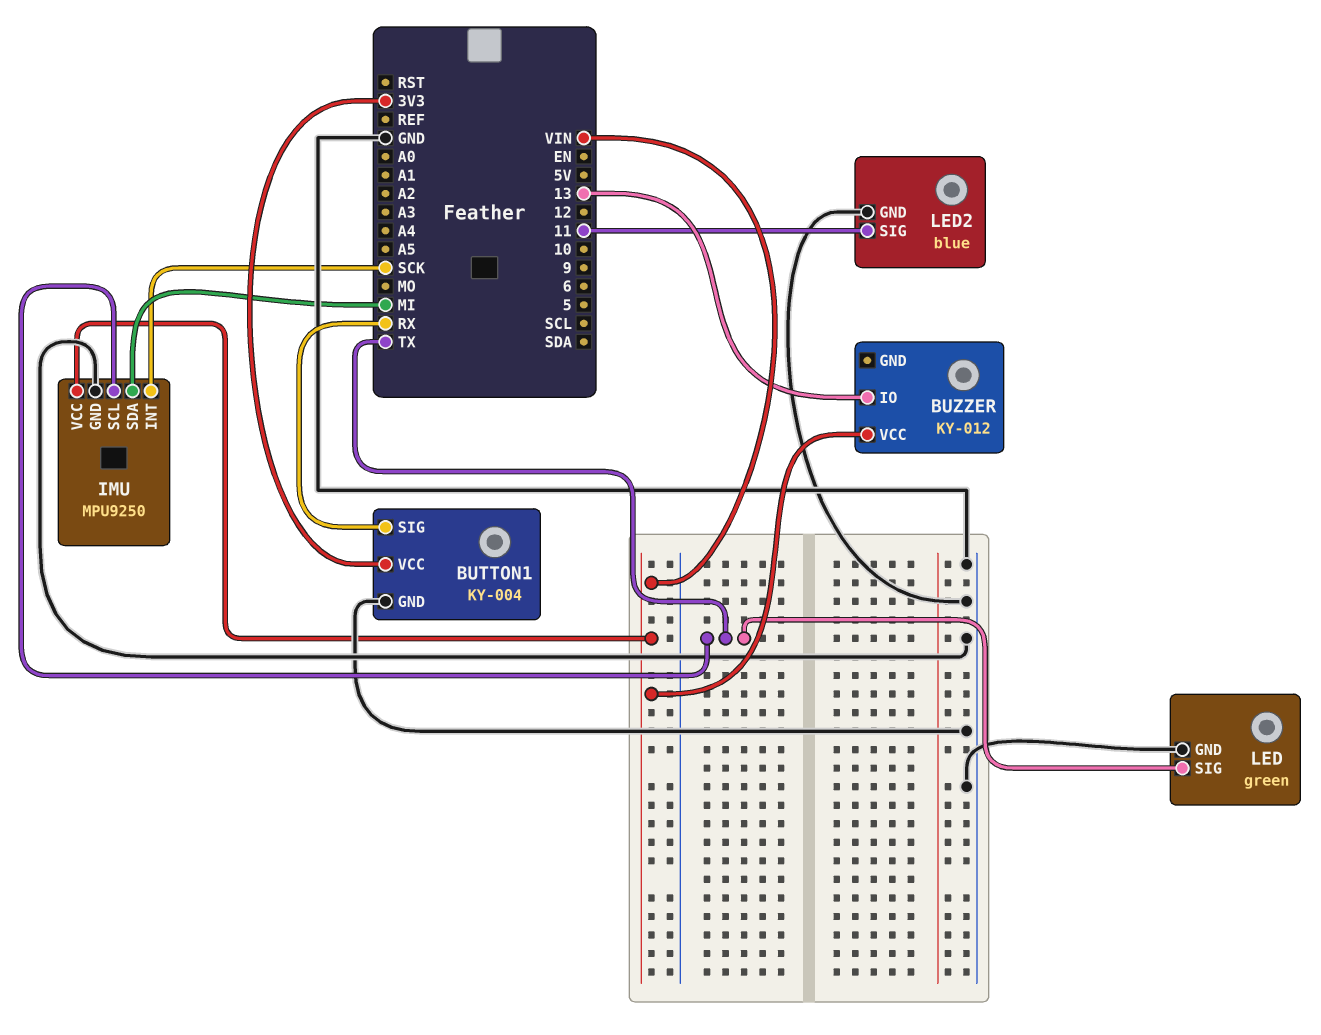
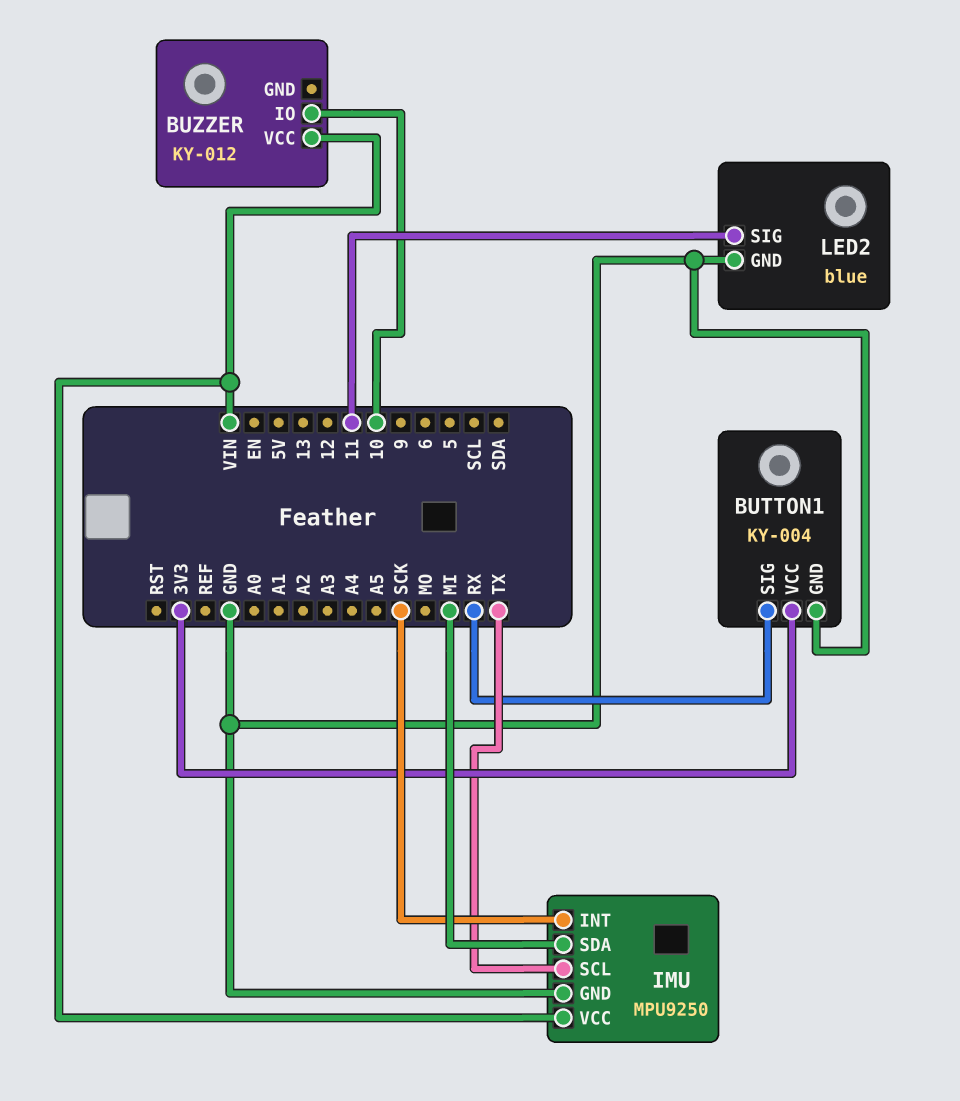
BUZZER pin IO: 13 -> 10
LED: green -> none
LED pin GND: GND -> none
LED pin SIG: TX -> none

